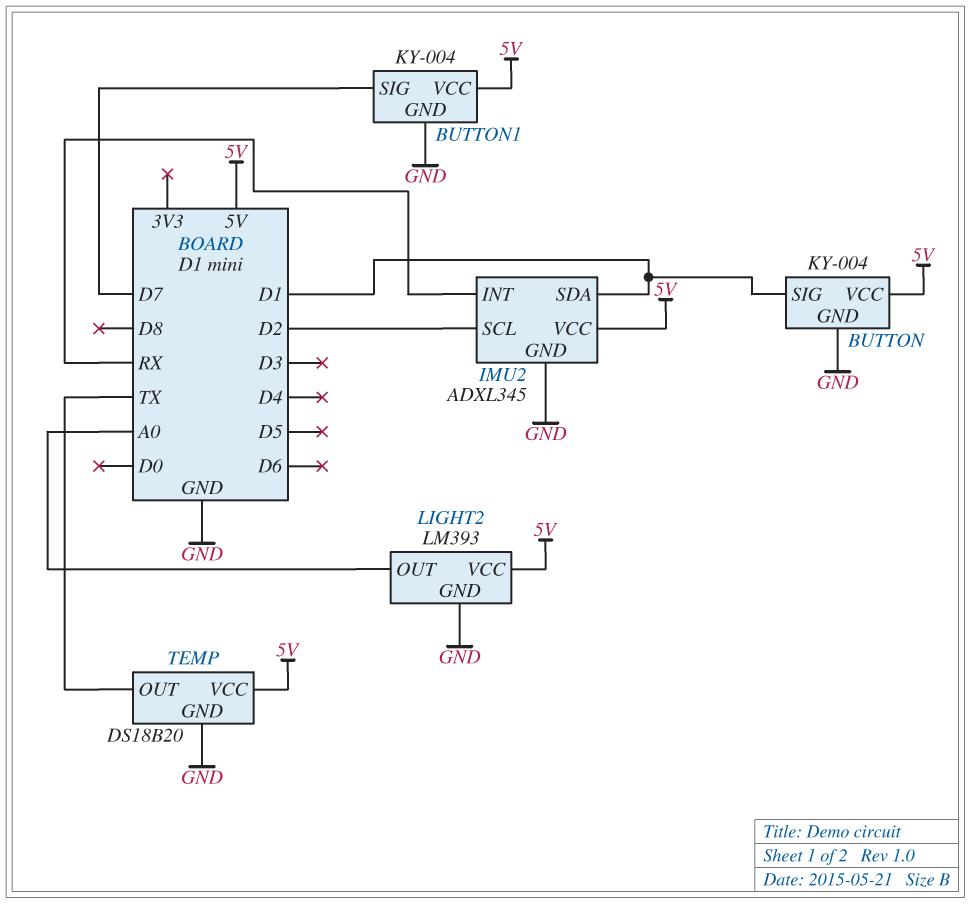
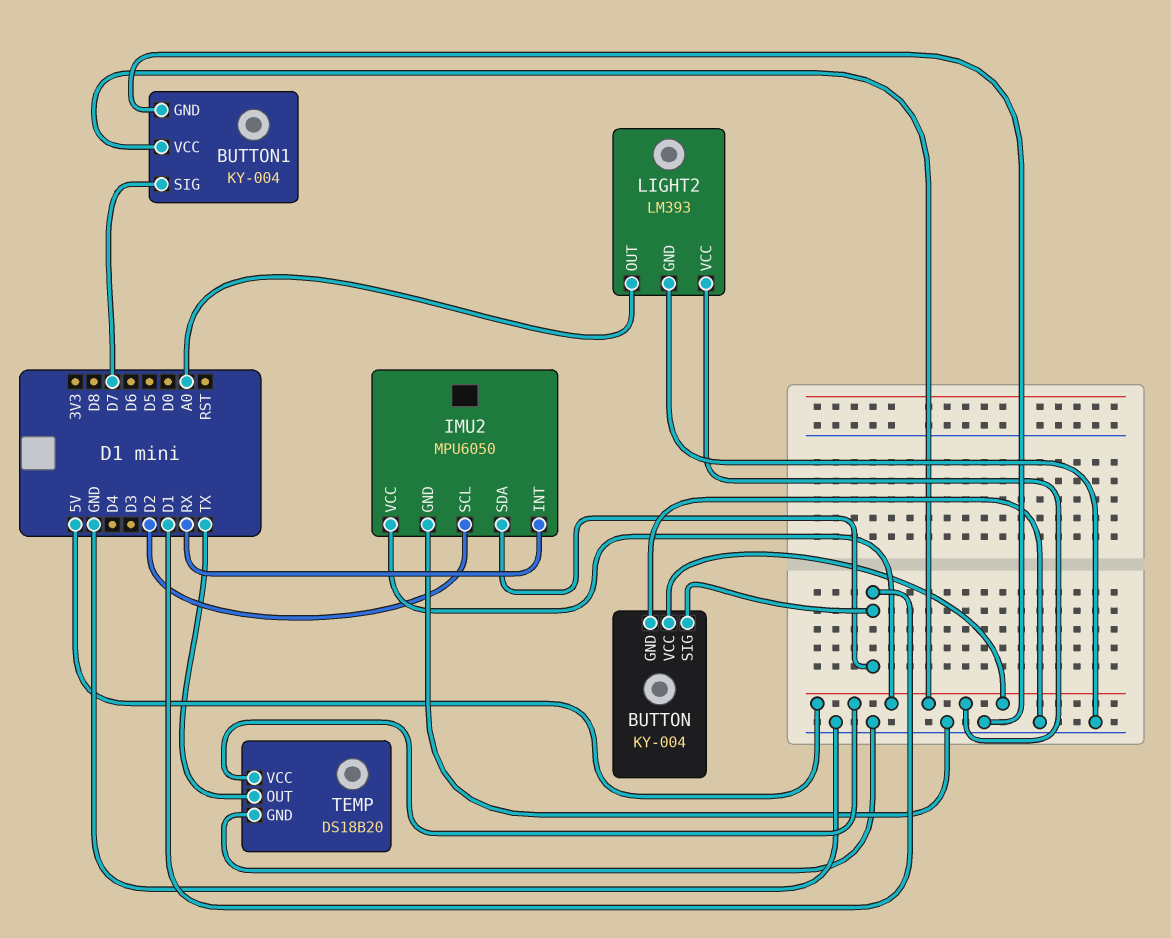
IMU2: ADXL345 -> MPU6050

